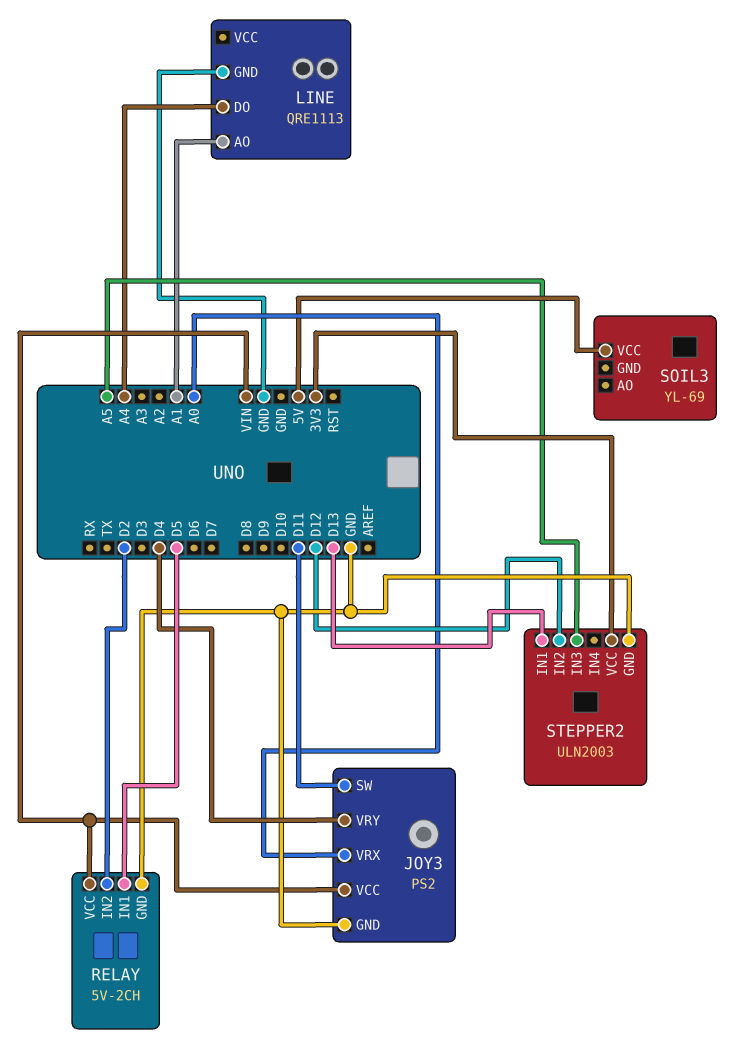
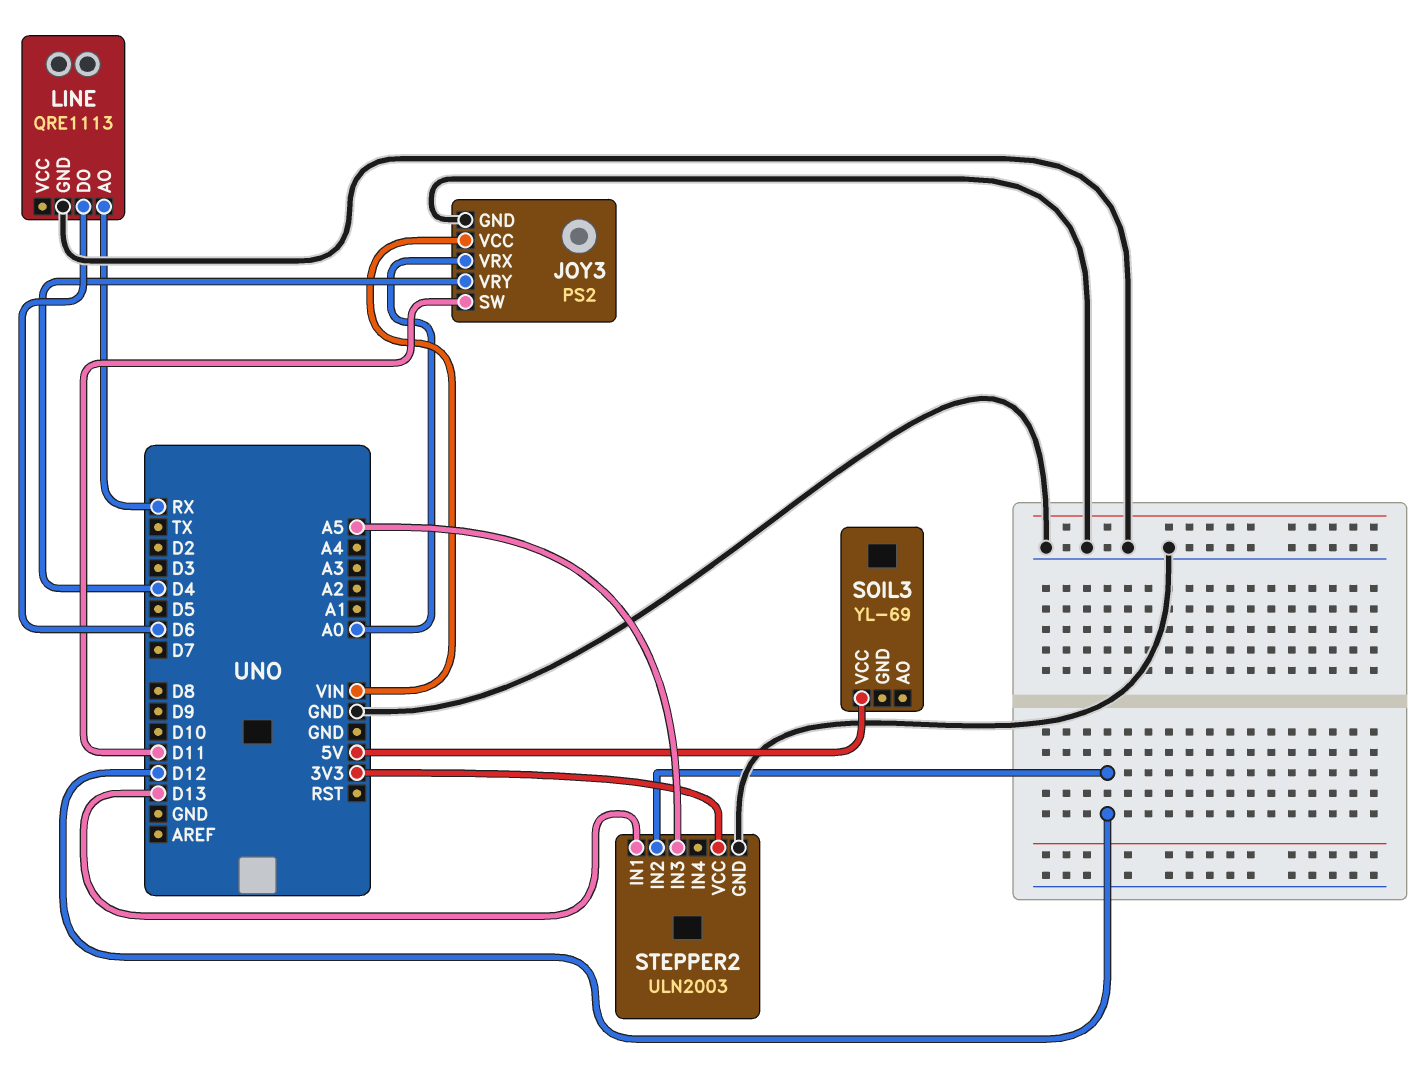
LINE pin AO: A1 -> RX
LINE pin DO: A4 -> D6
RELAY: 5V-2CH -> none
RELAY pin GND: GND -> none
RELAY pin IN1: D5 -> none
RELAY pin IN2: D2 -> none
RELAY pin VCC: VIN -> none

